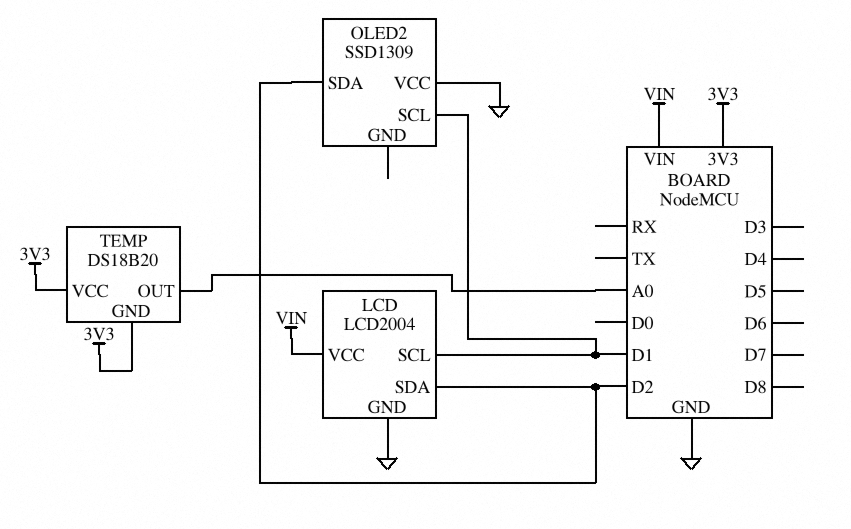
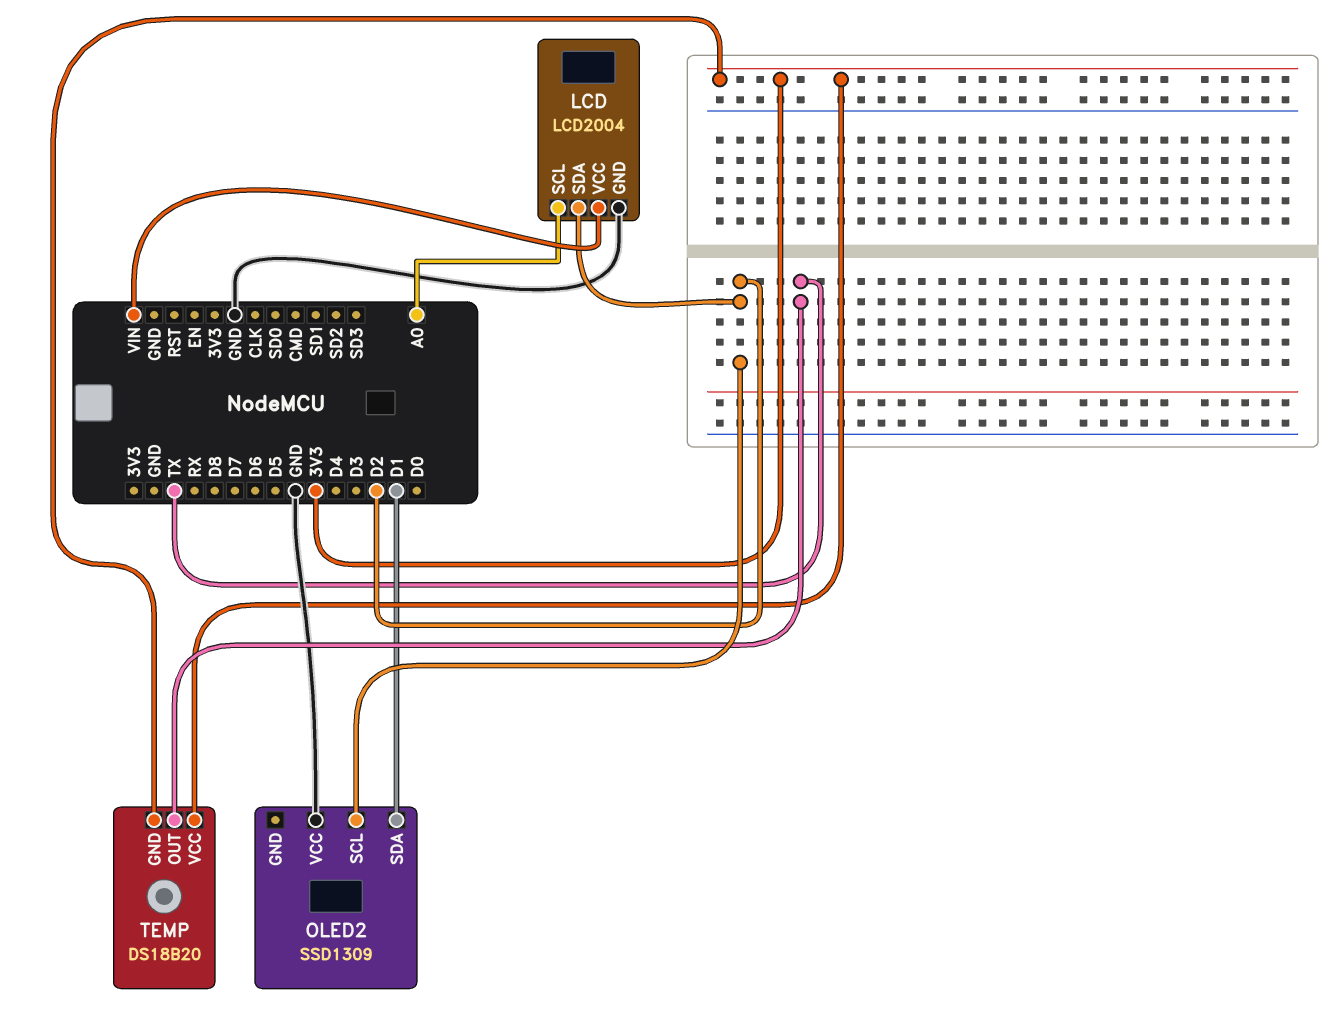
LCD pin SCL: D1 -> A0
OLED2 pin SCL: D1 -> D2
OLED2 pin SDA: D2 -> D1
TEMP pin OUT: A0 -> TX

